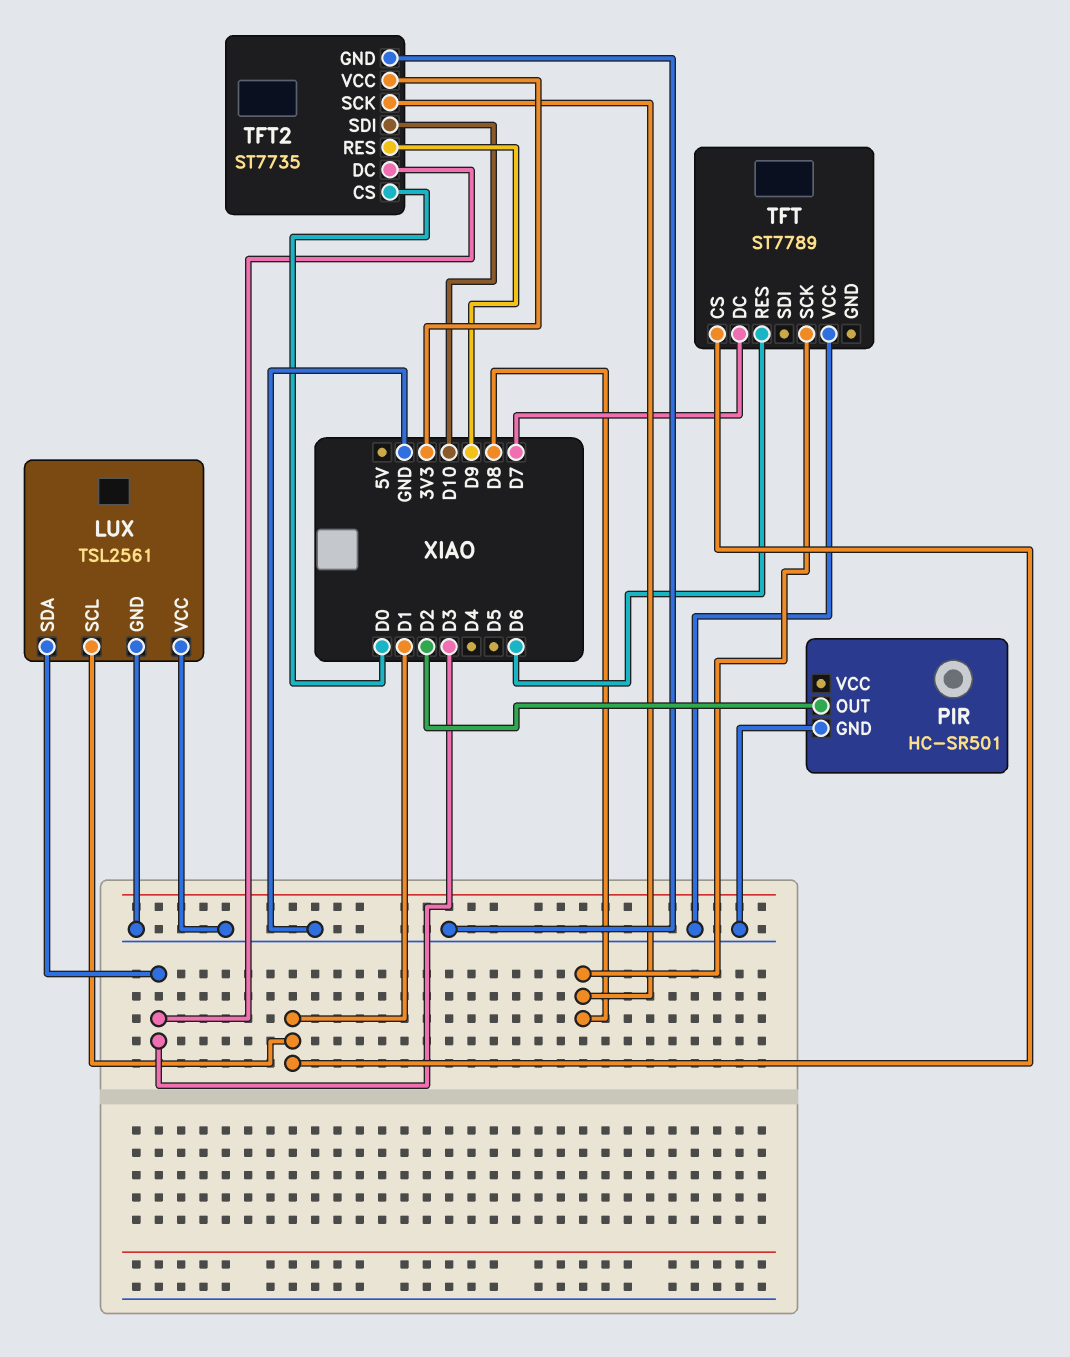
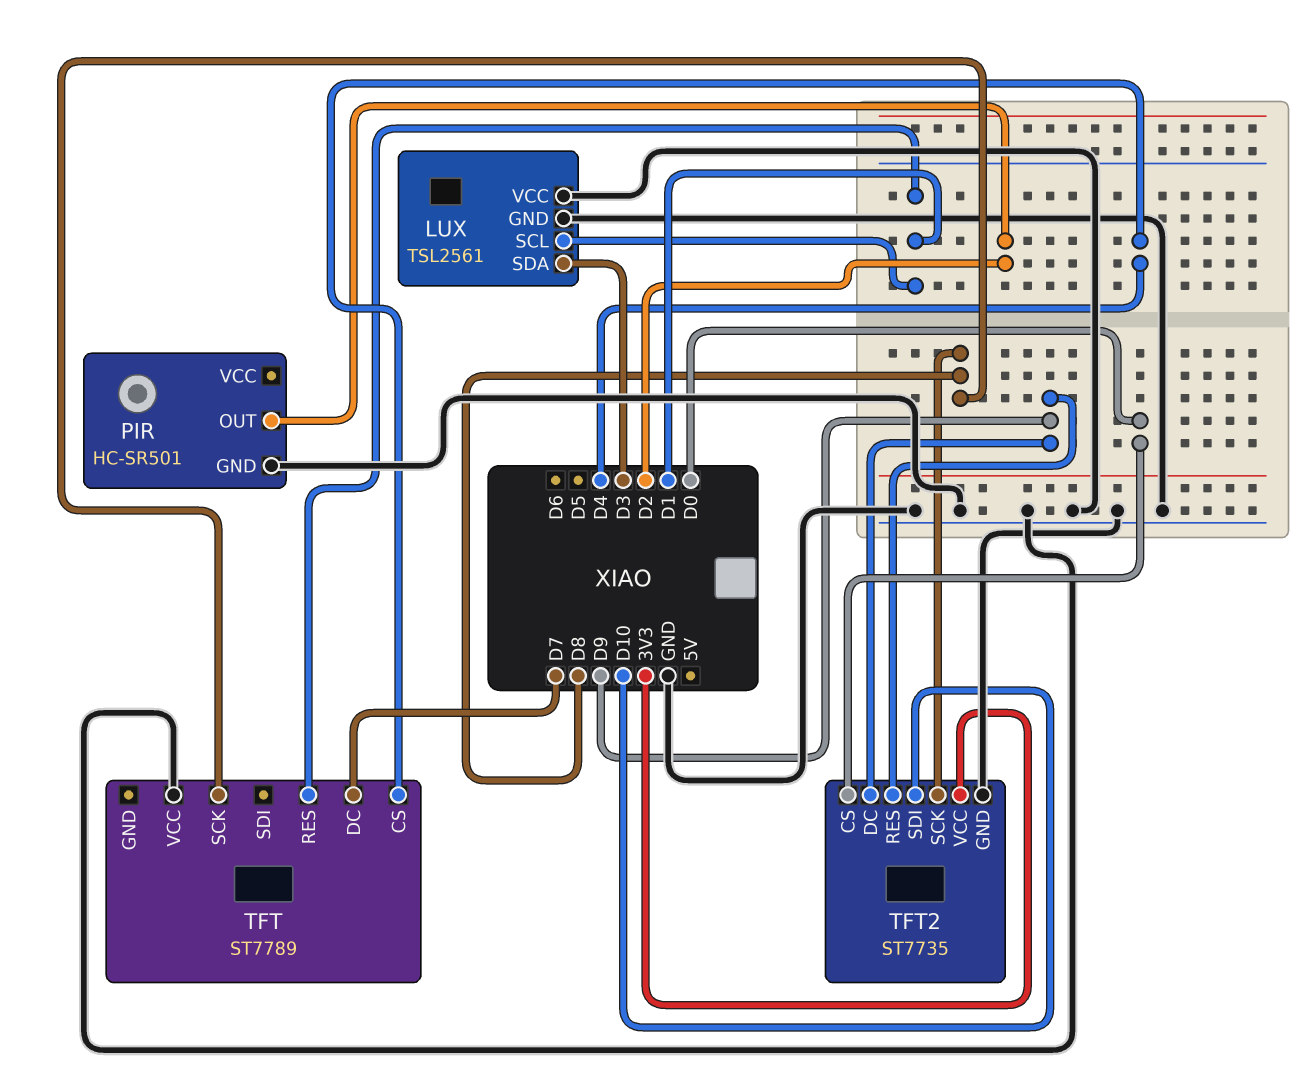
TFT pin CS: D1 -> D4
TFT pin RES: D6 -> D1
TFT2 pin DC: D3 -> D9

